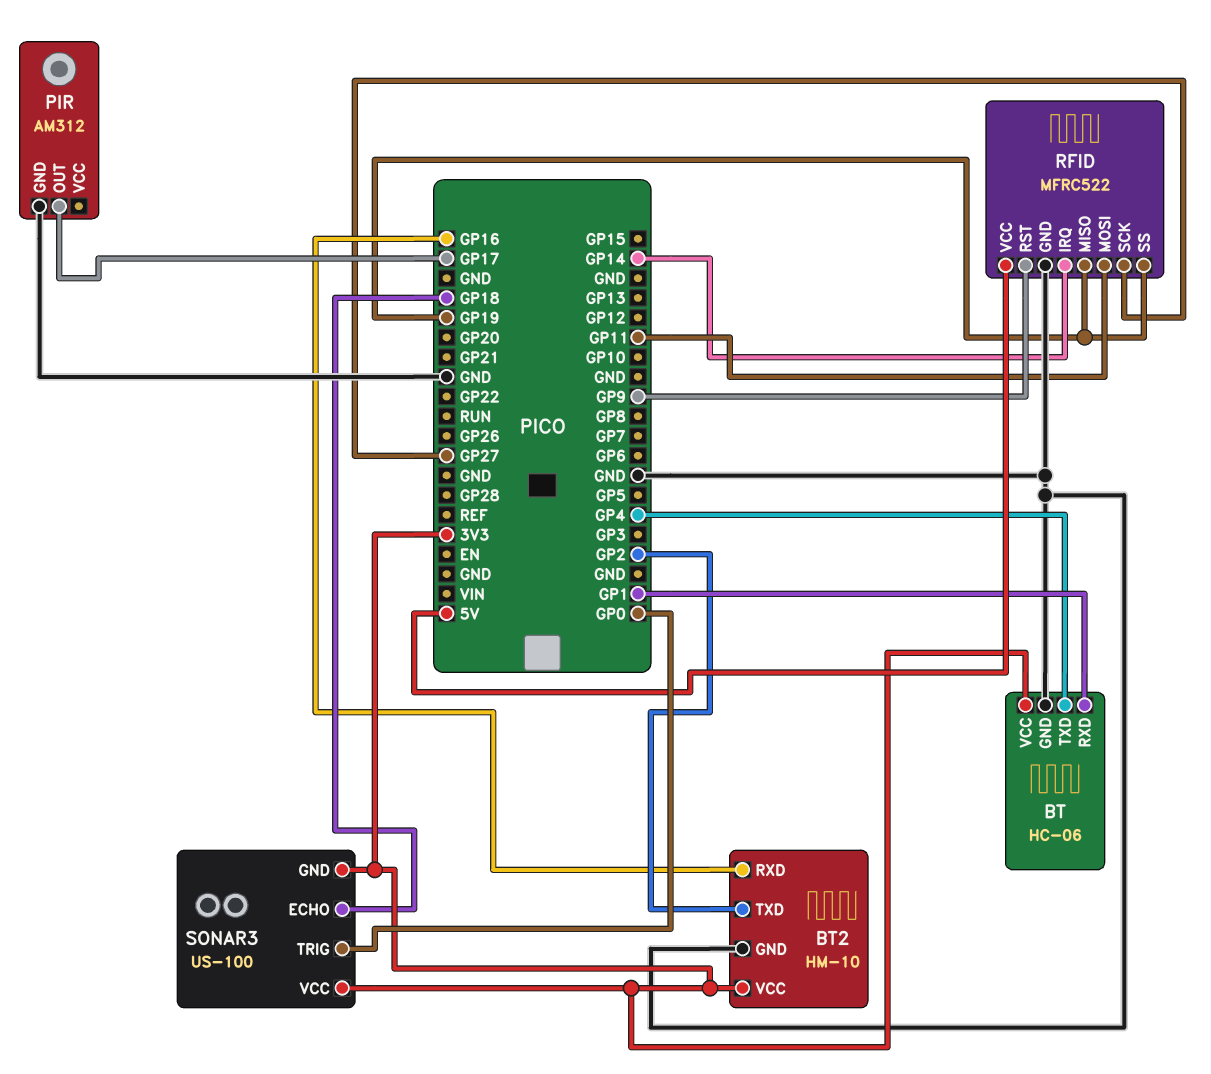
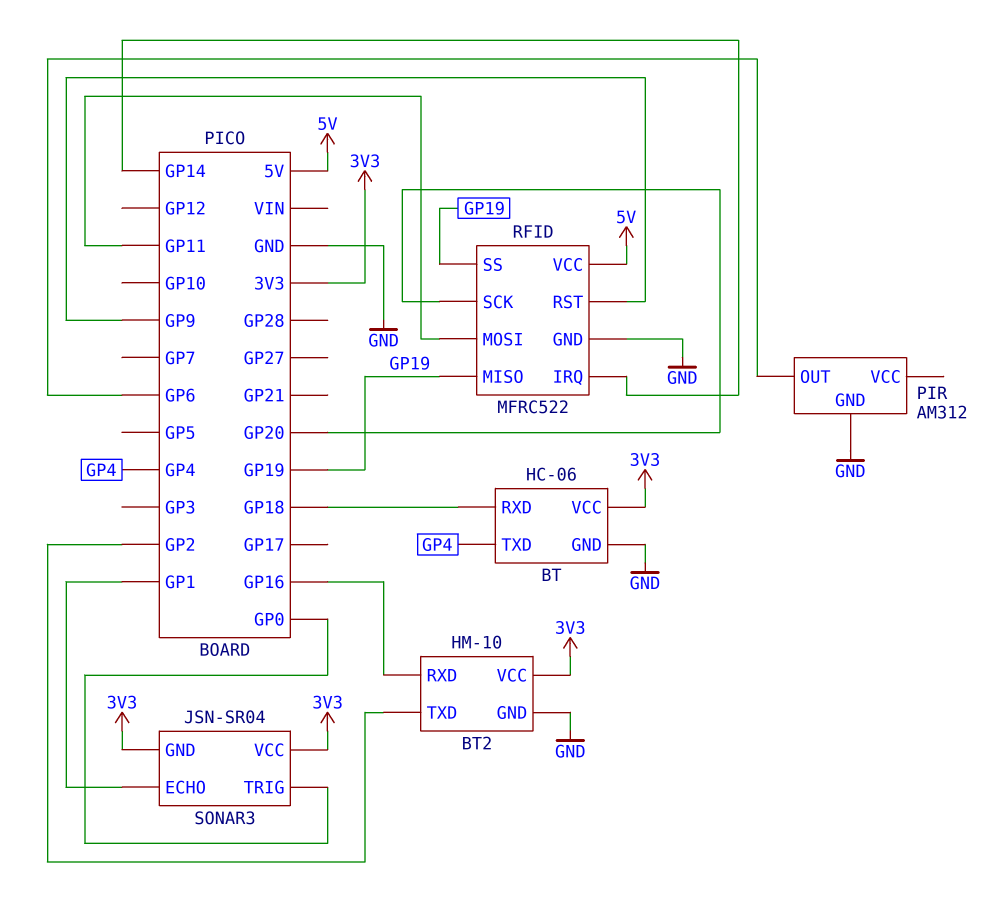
BT pin RXD: GP1 -> GP18
PIR pin OUT: GP17 -> GP6
RFID pin SCK: GP27 -> GP20
SONAR3: US-100 -> JSN-SR04
SONAR3 pin ECHO: GP18 -> GP1

